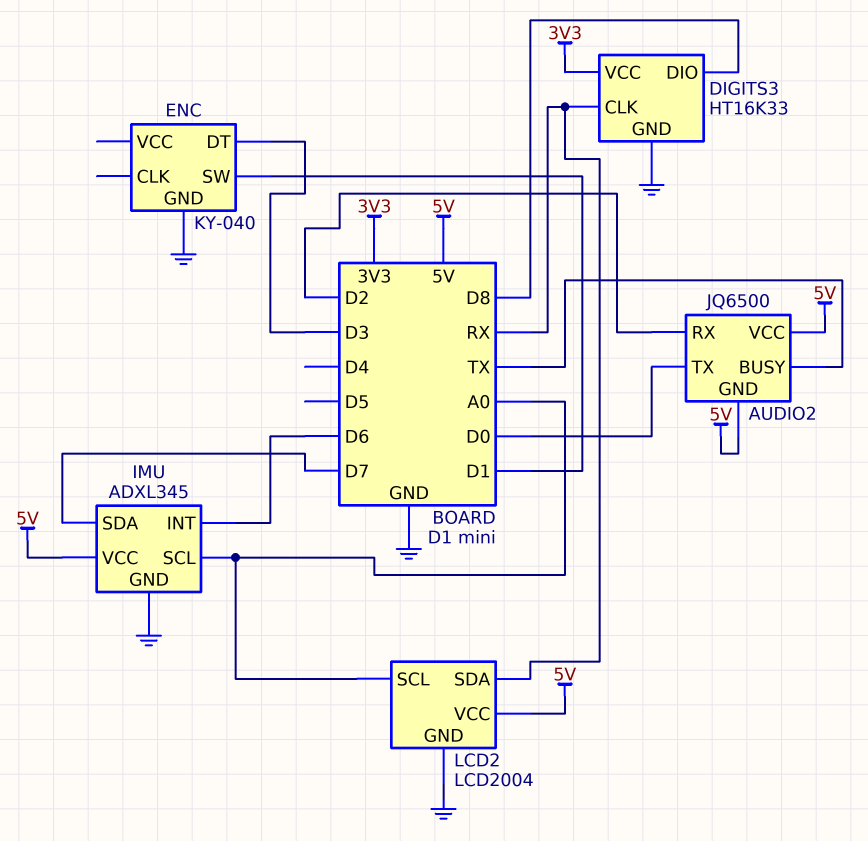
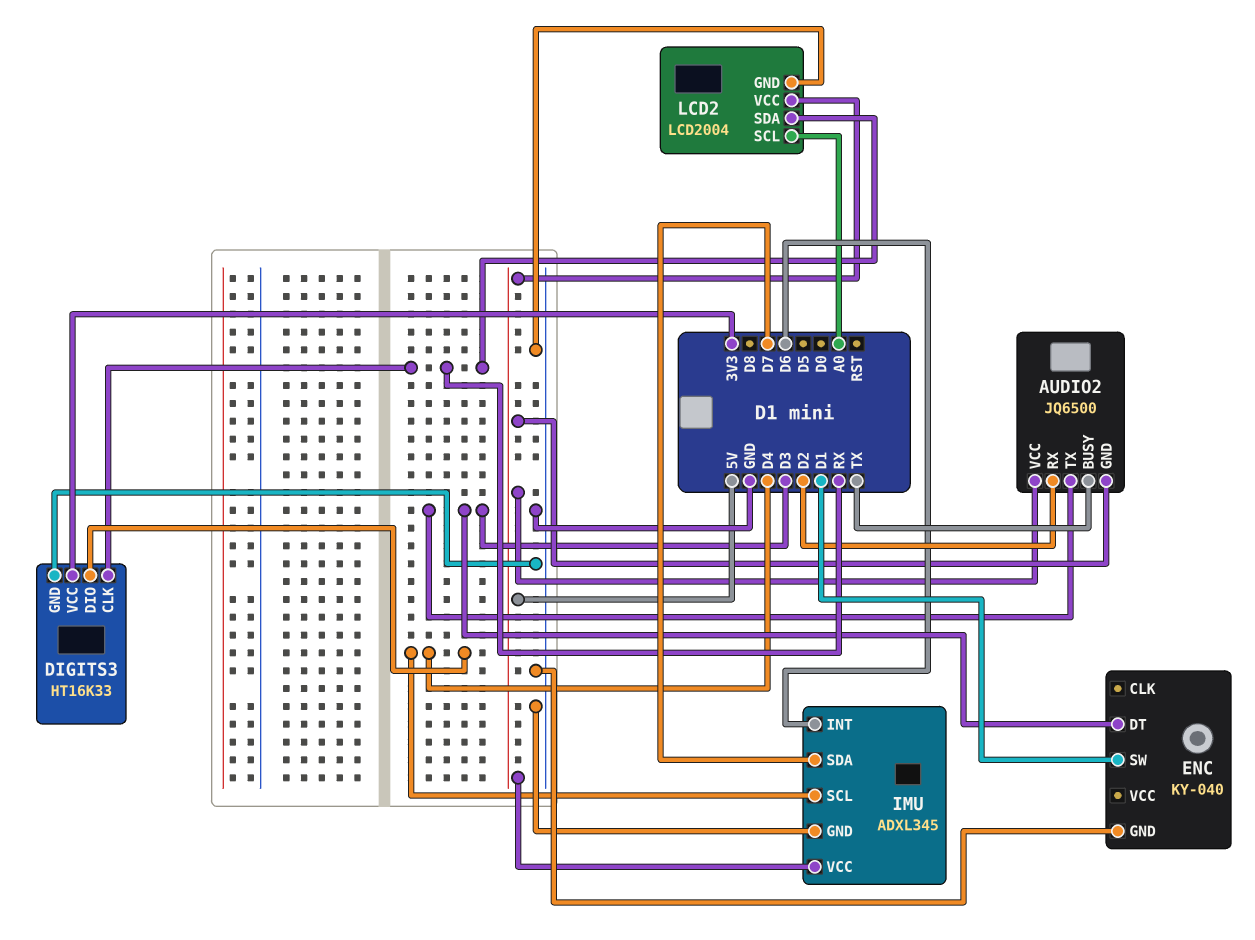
AUDIO2 pin TX: D0 -> D3
DIGITS3 pin DIO: D8 -> D4
IMU pin SCL: A0 -> D4

